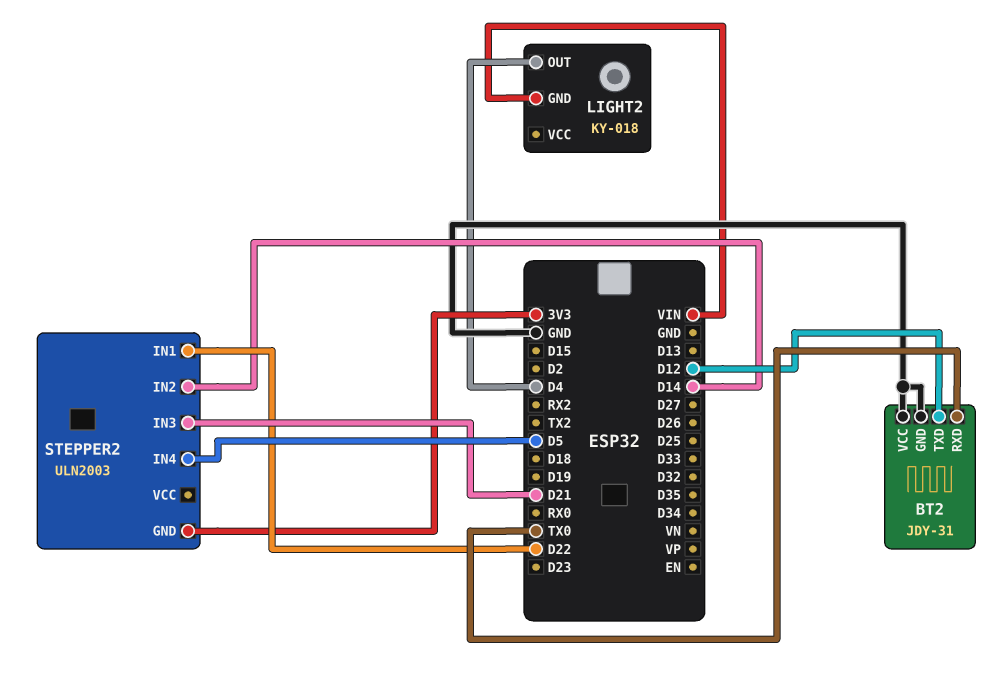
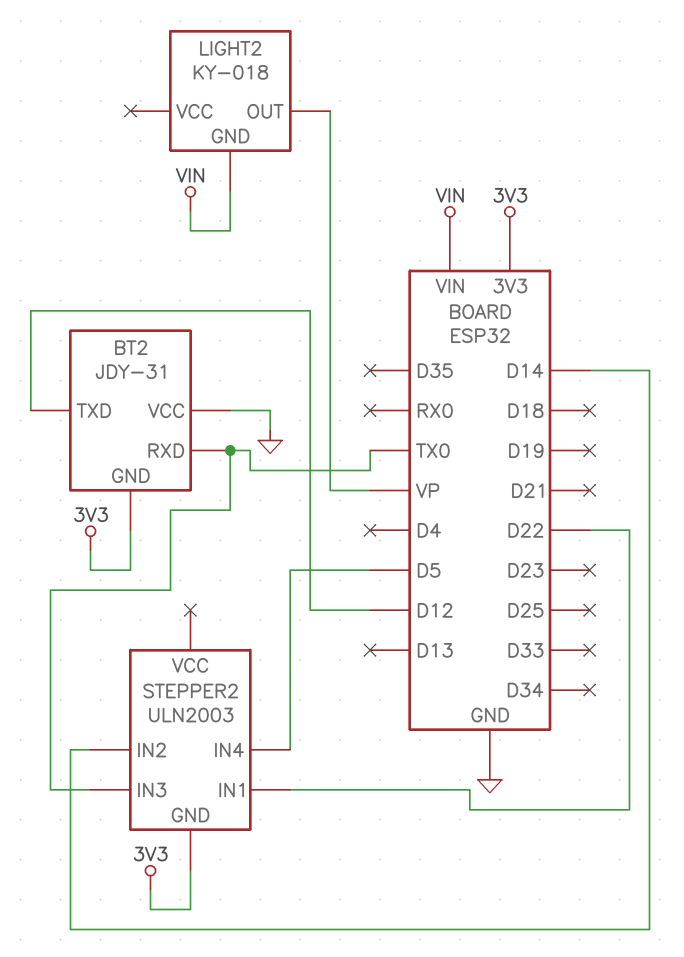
BT2 pin GND: GND -> 3V3
LIGHT2 pin OUT: D4 -> VP
STEPPER2 pin IN3: D21 -> TX0

